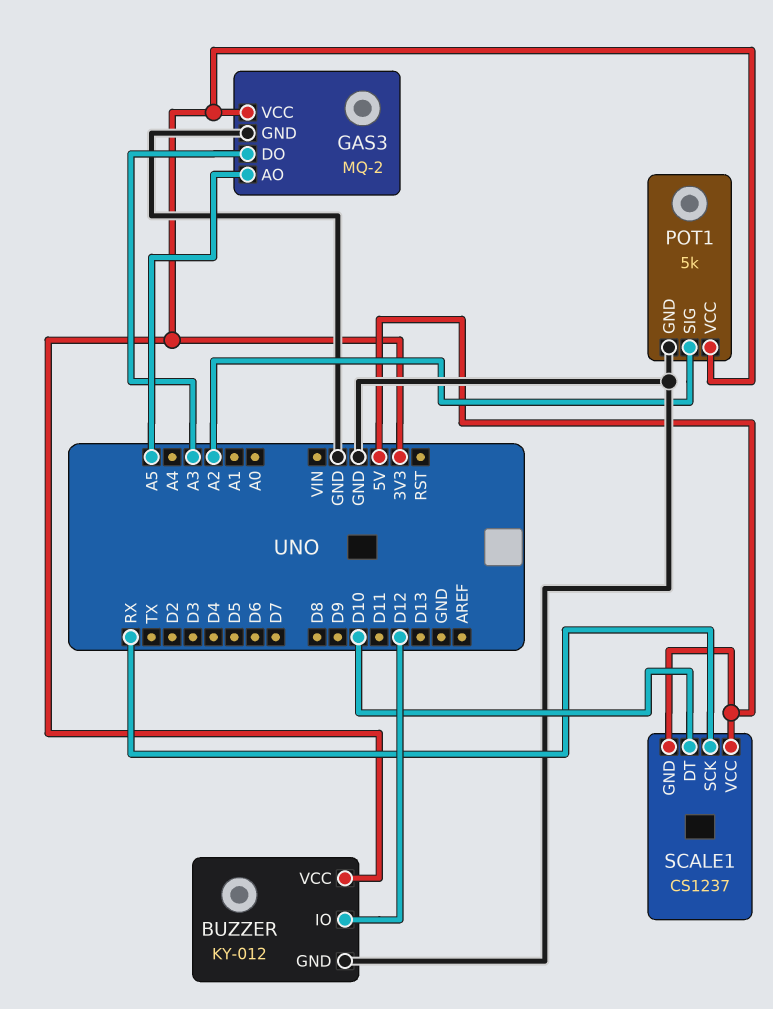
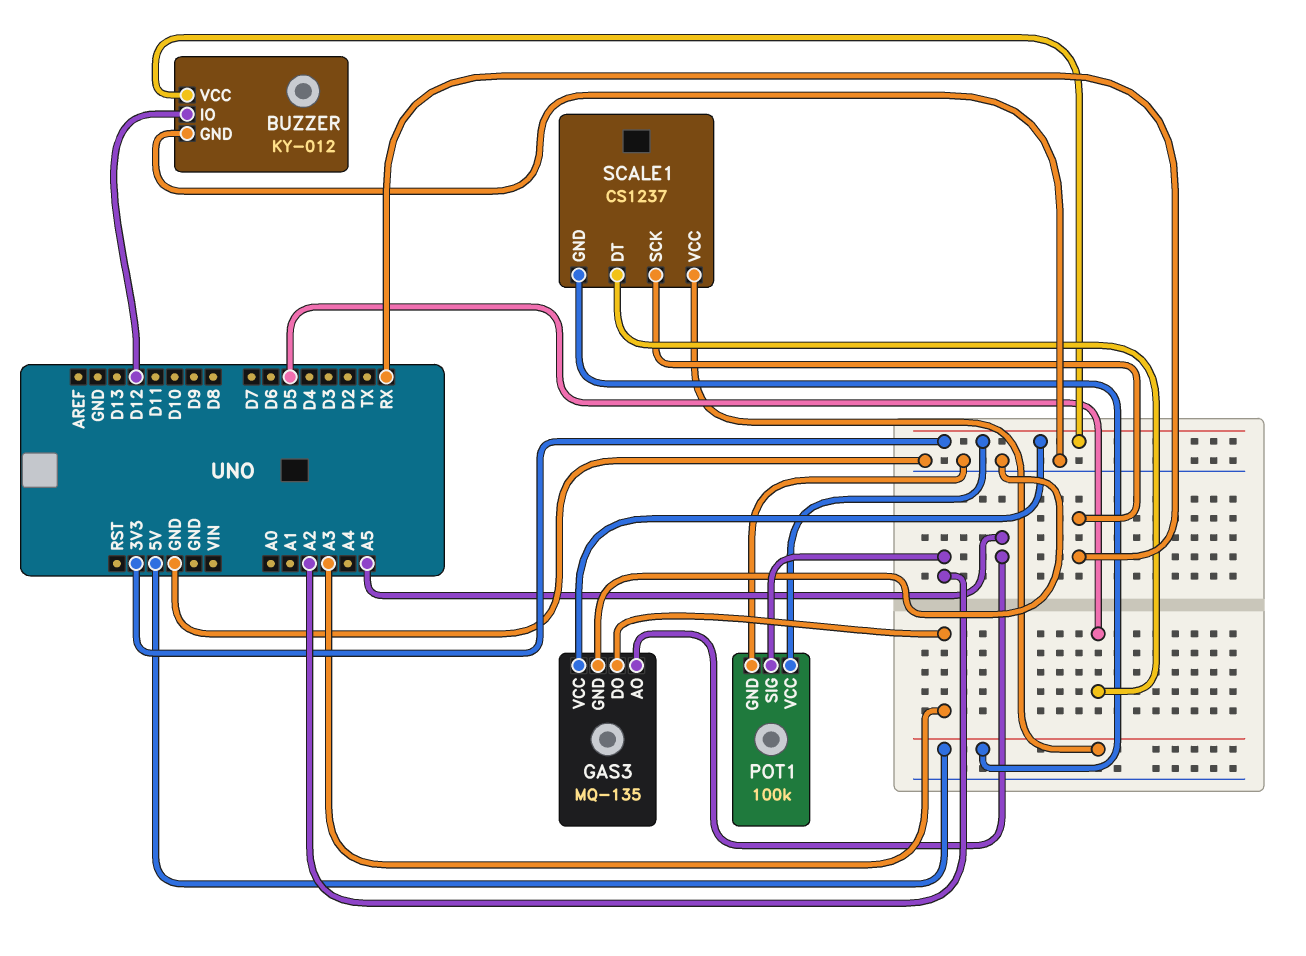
GAS3: MQ-2 -> MQ-135
POT1: 5k -> 100k
SCALE1 pin DT: D10 -> D5

